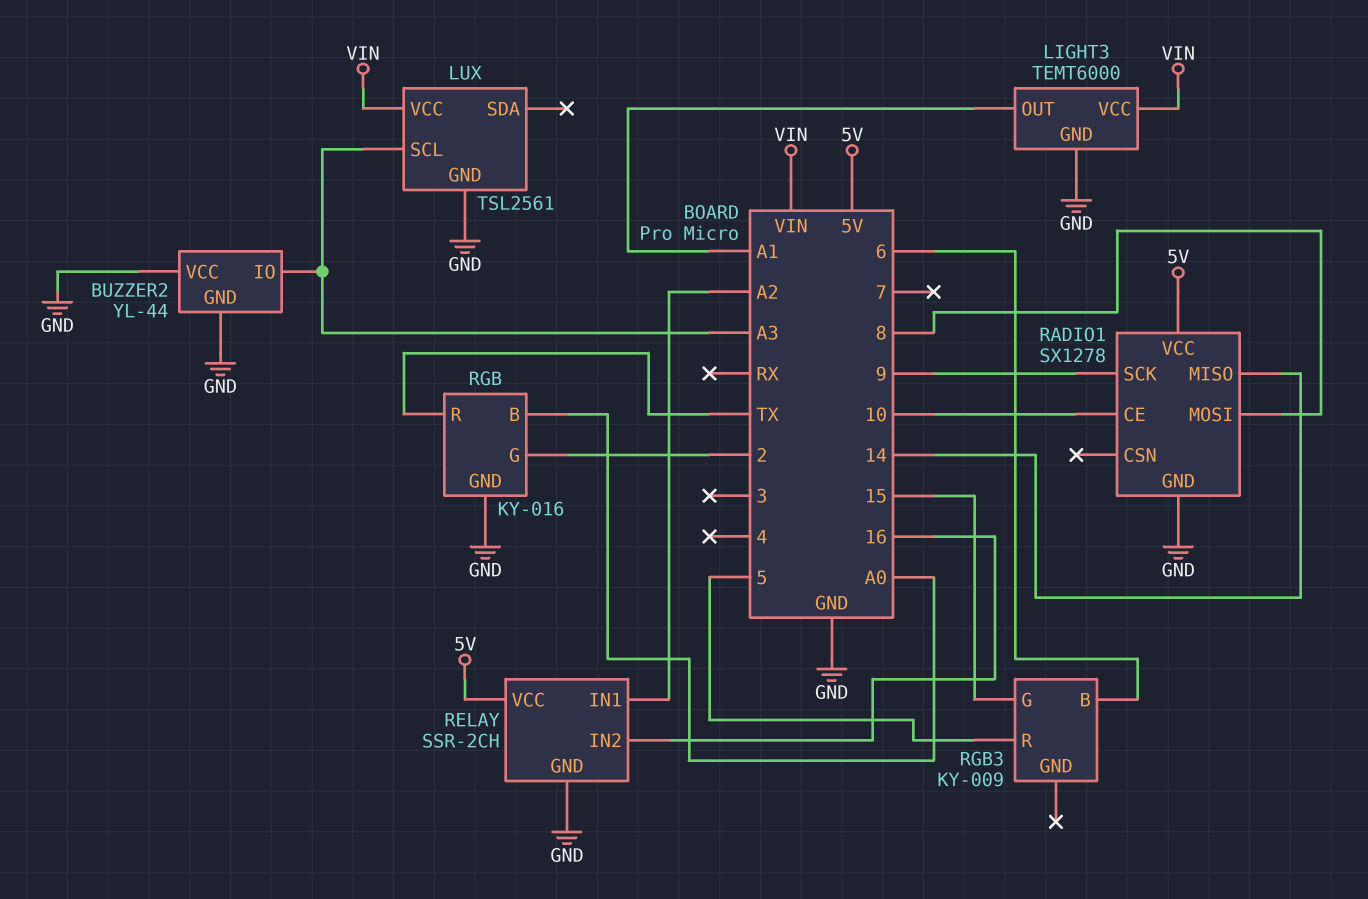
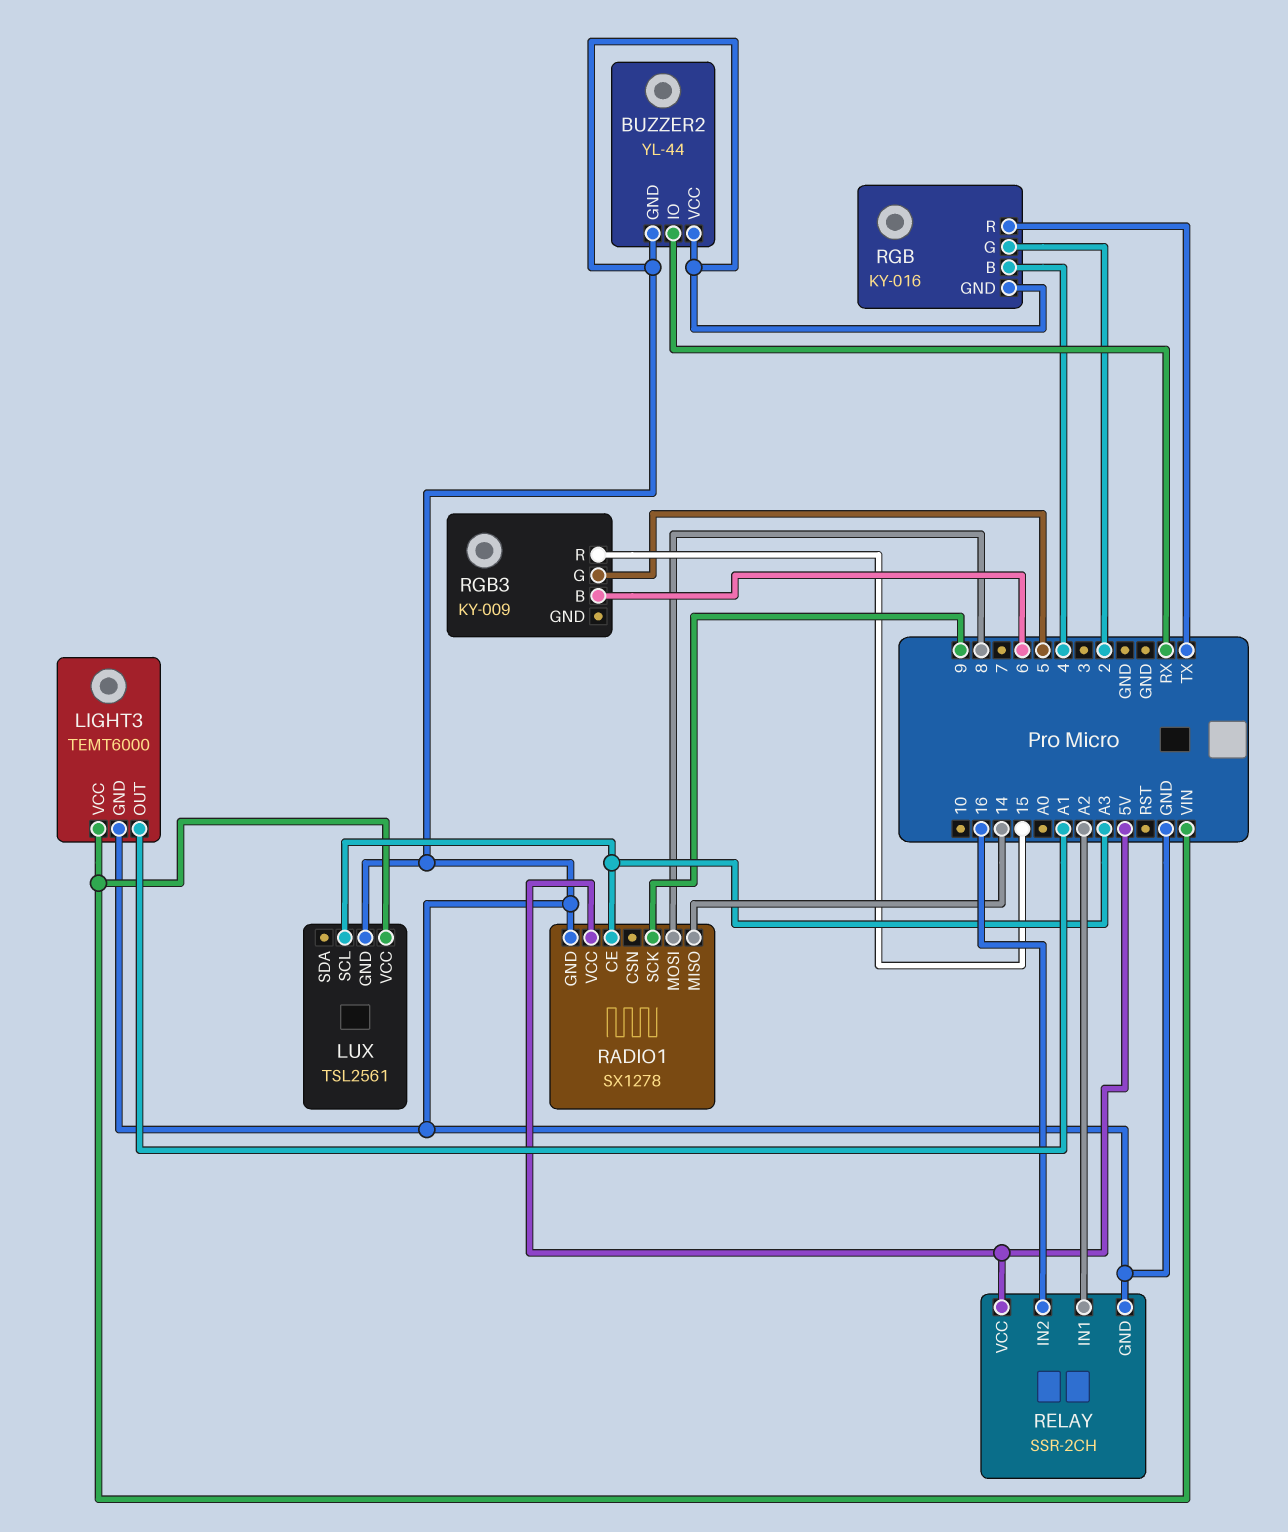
BUZZER2 pin IO: A3 -> RX
RADIO1 pin CE: 10 -> A3
RGB pin B: A0 -> 4
RGB3 pin G: 15 -> 5
RGB3 pin R: 5 -> 15

